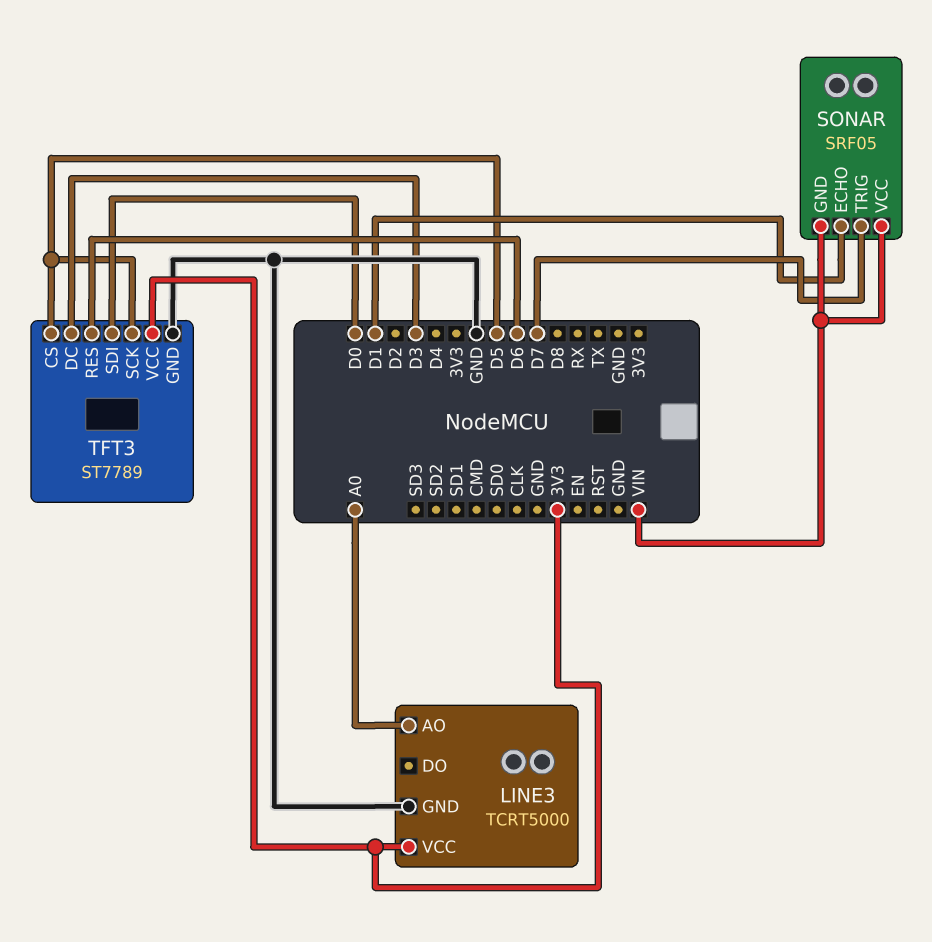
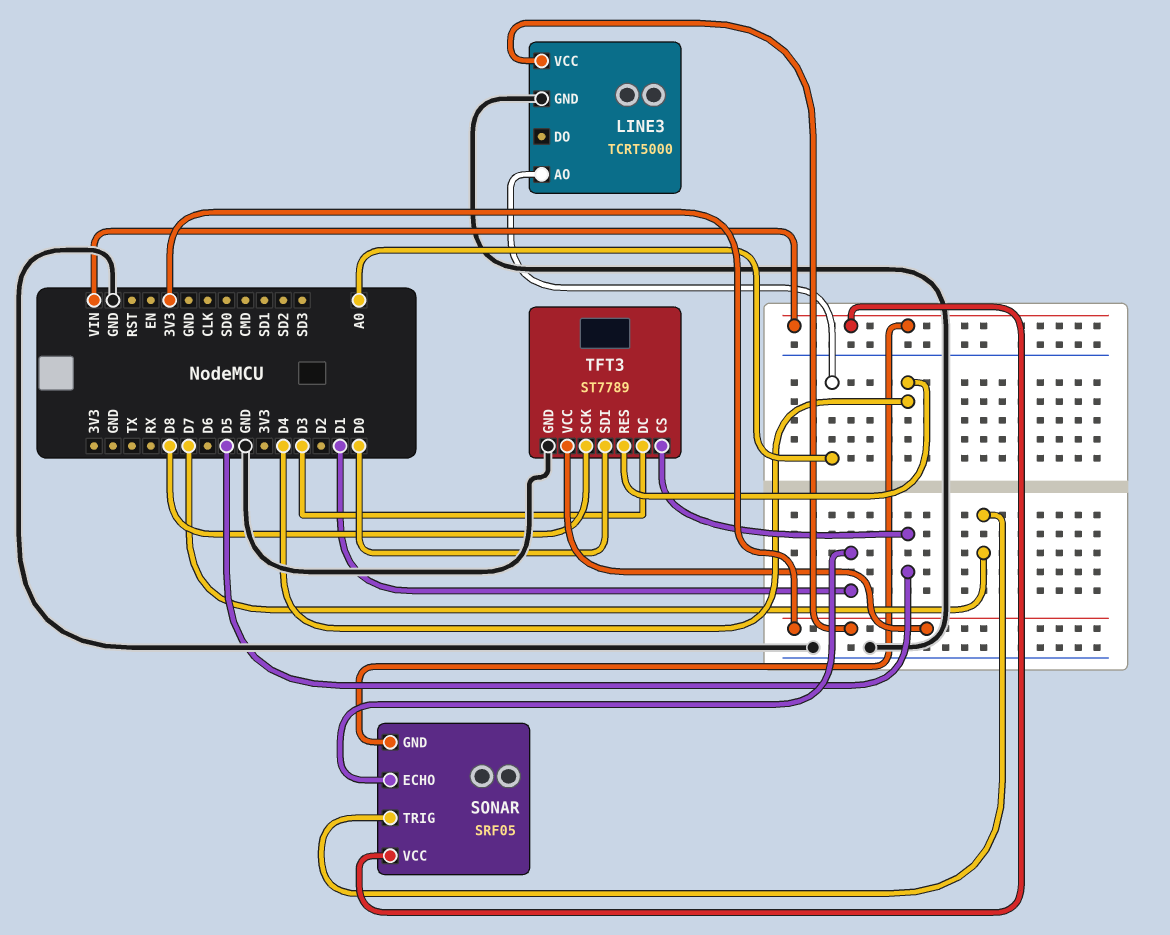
TFT3 pin RES: D6 -> D4
TFT3 pin SCK: D5 -> D8

